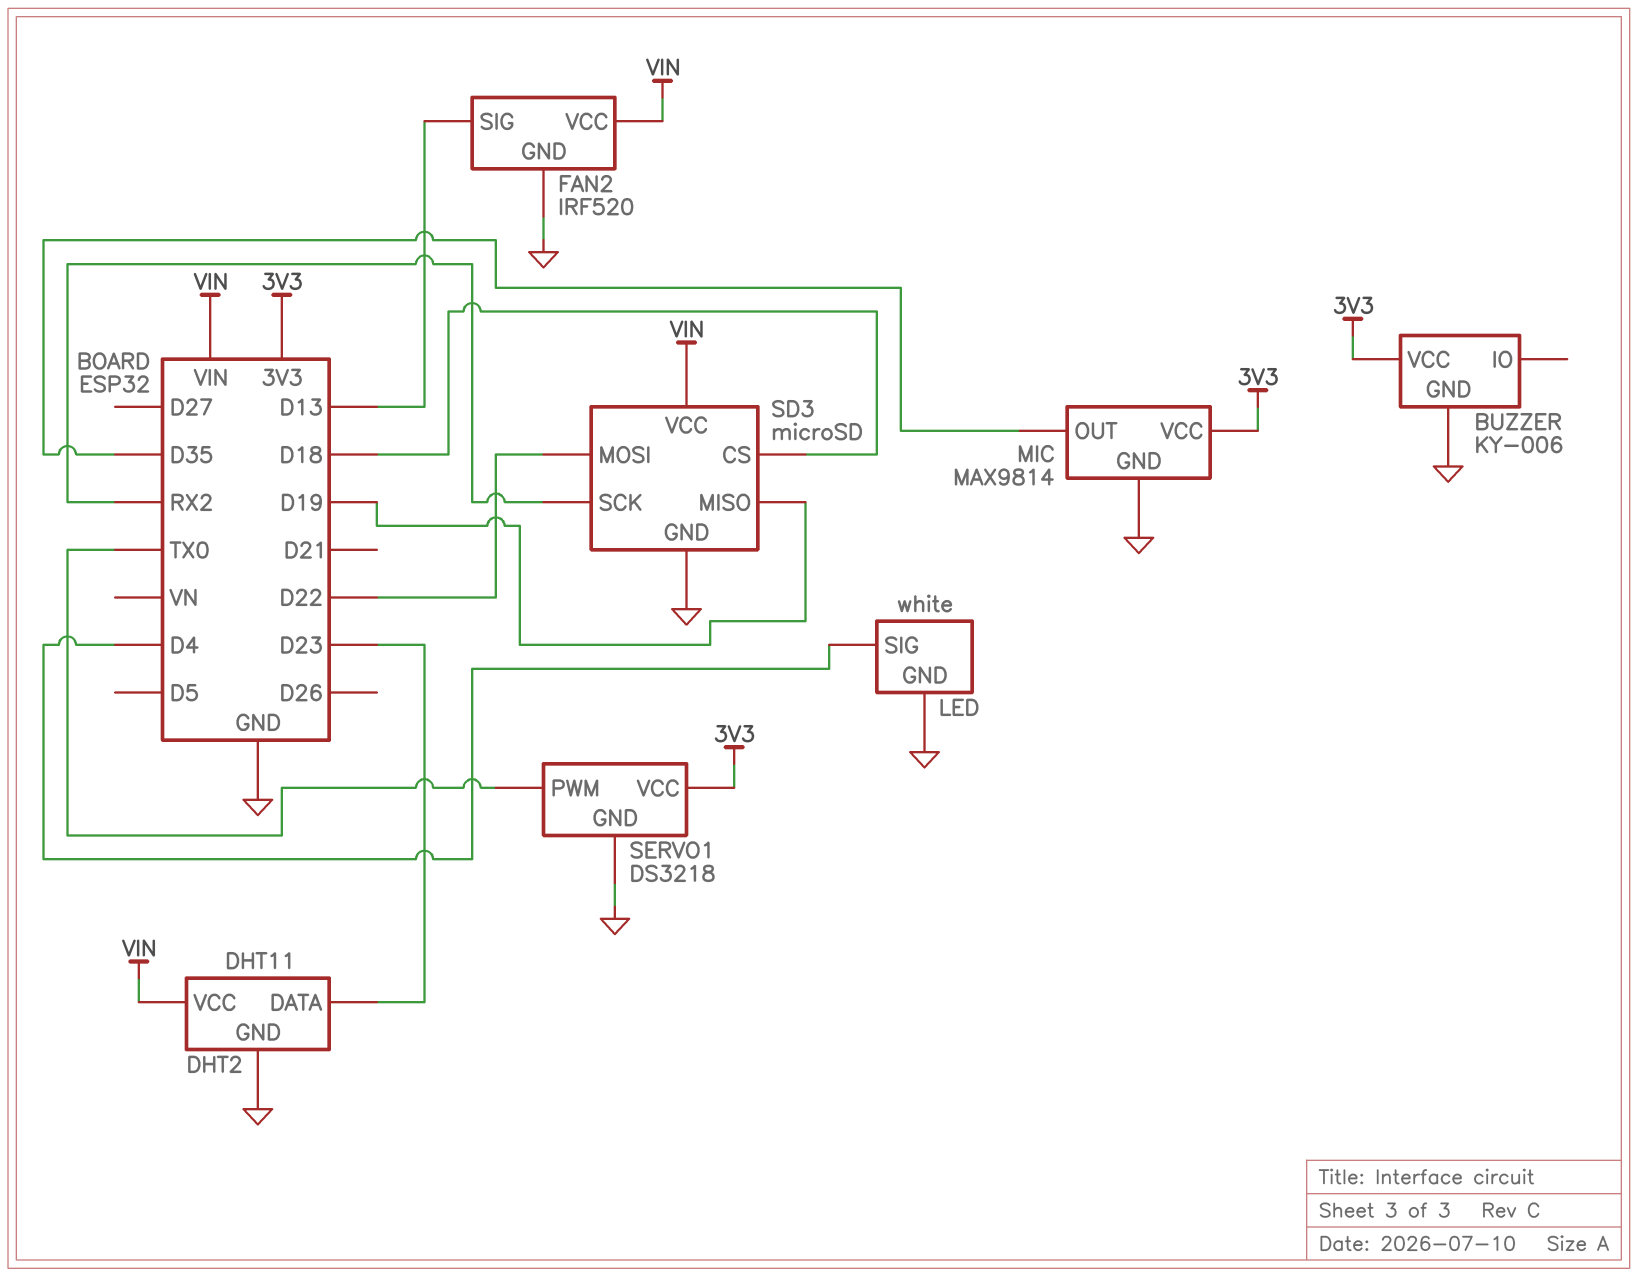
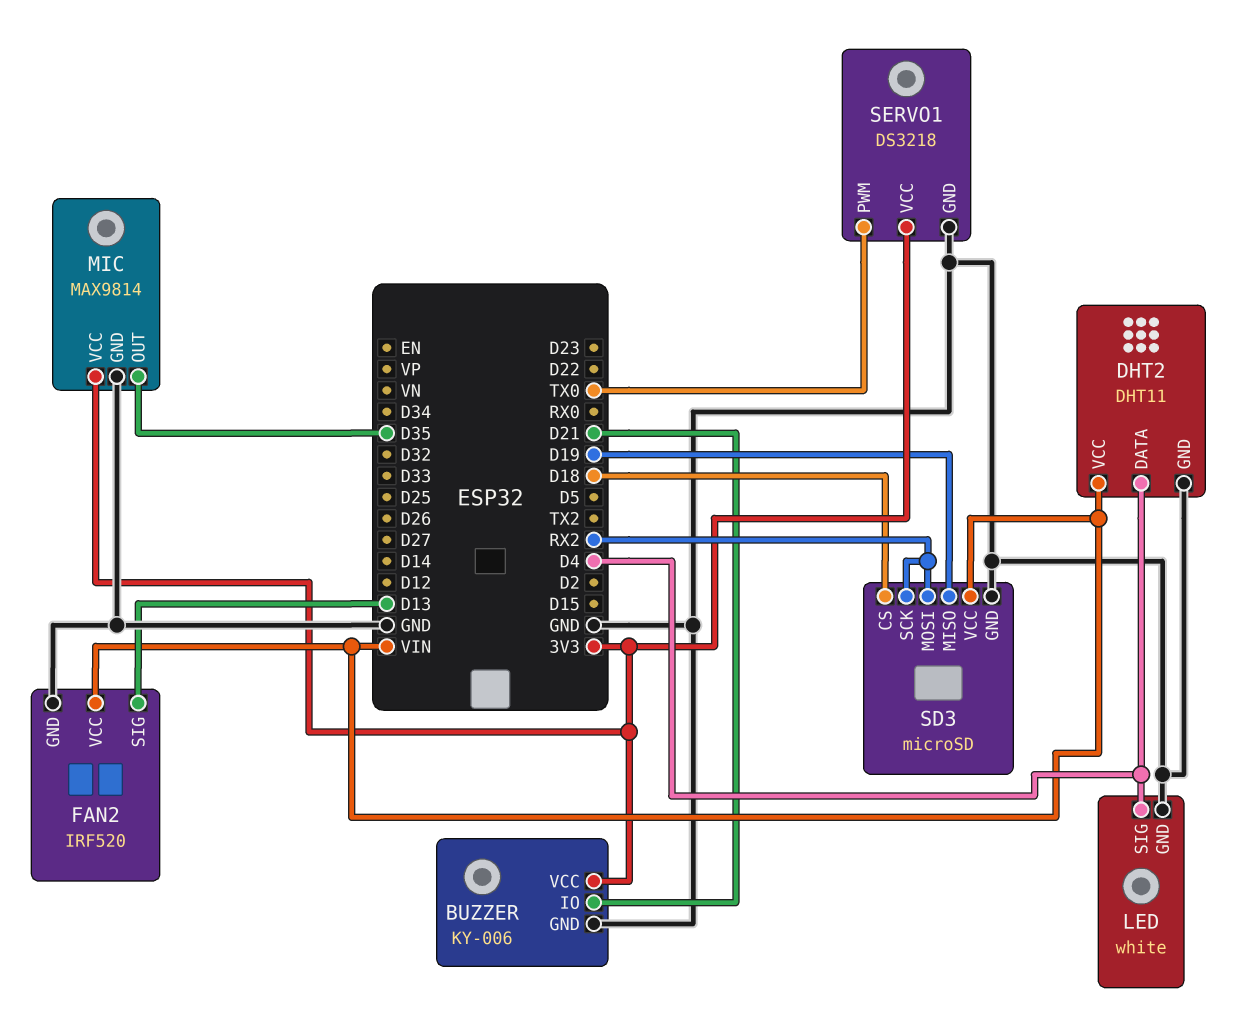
BUZZER pin IO: none -> D21
DHT2 pin DATA: D23 -> D4
SD3 pin MOSI: D22 -> RX2

